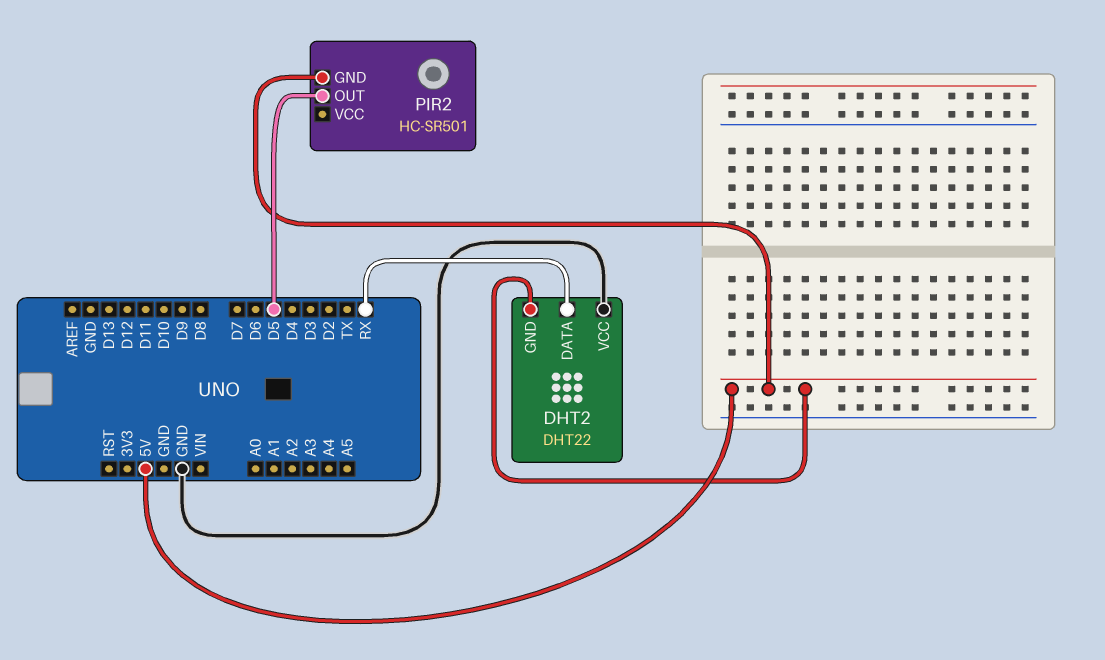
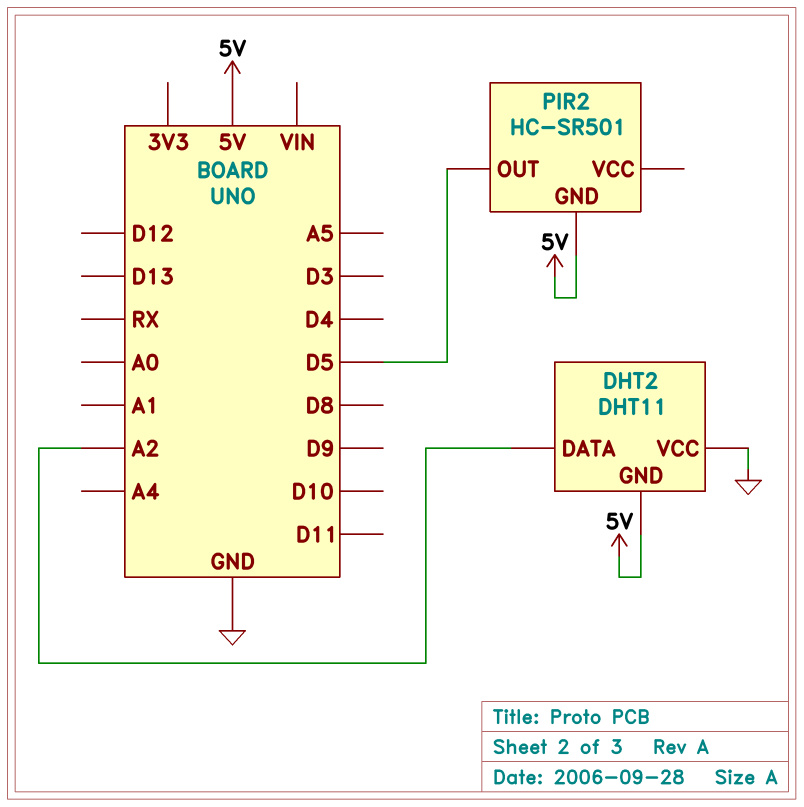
DHT2: DHT22 -> DHT11
DHT2 pin DATA: RX -> A2

